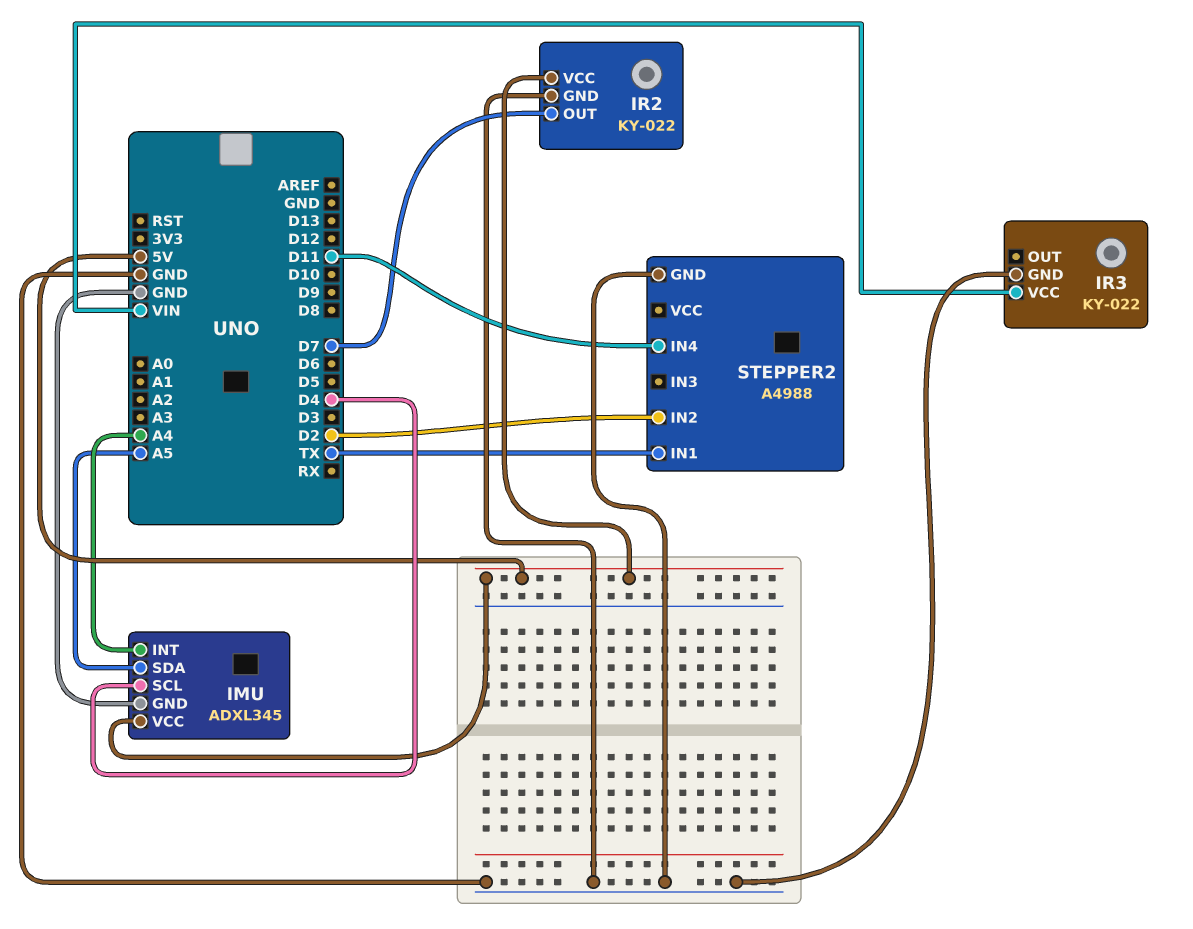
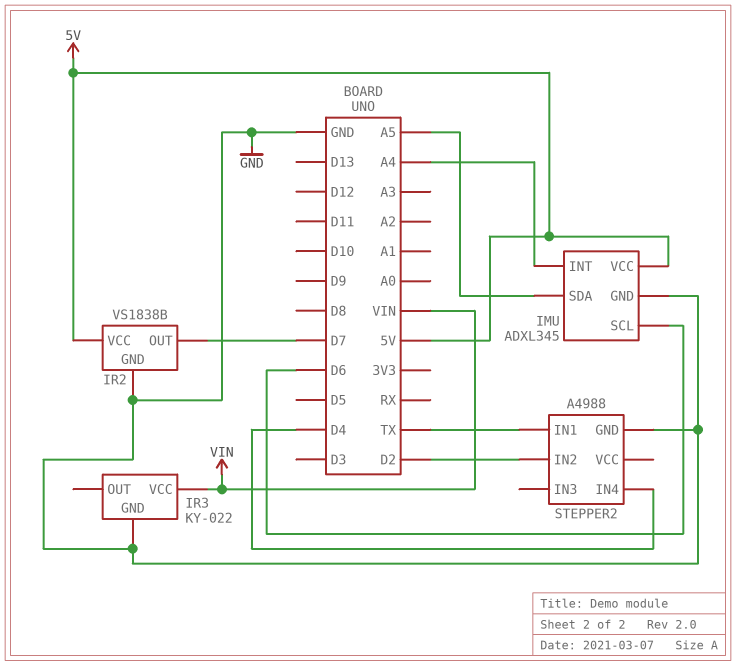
IMU pin SCL: D4 -> D6
IR2: KY-022 -> VS1838B
STEPPER2 pin IN4: D11 -> D4

